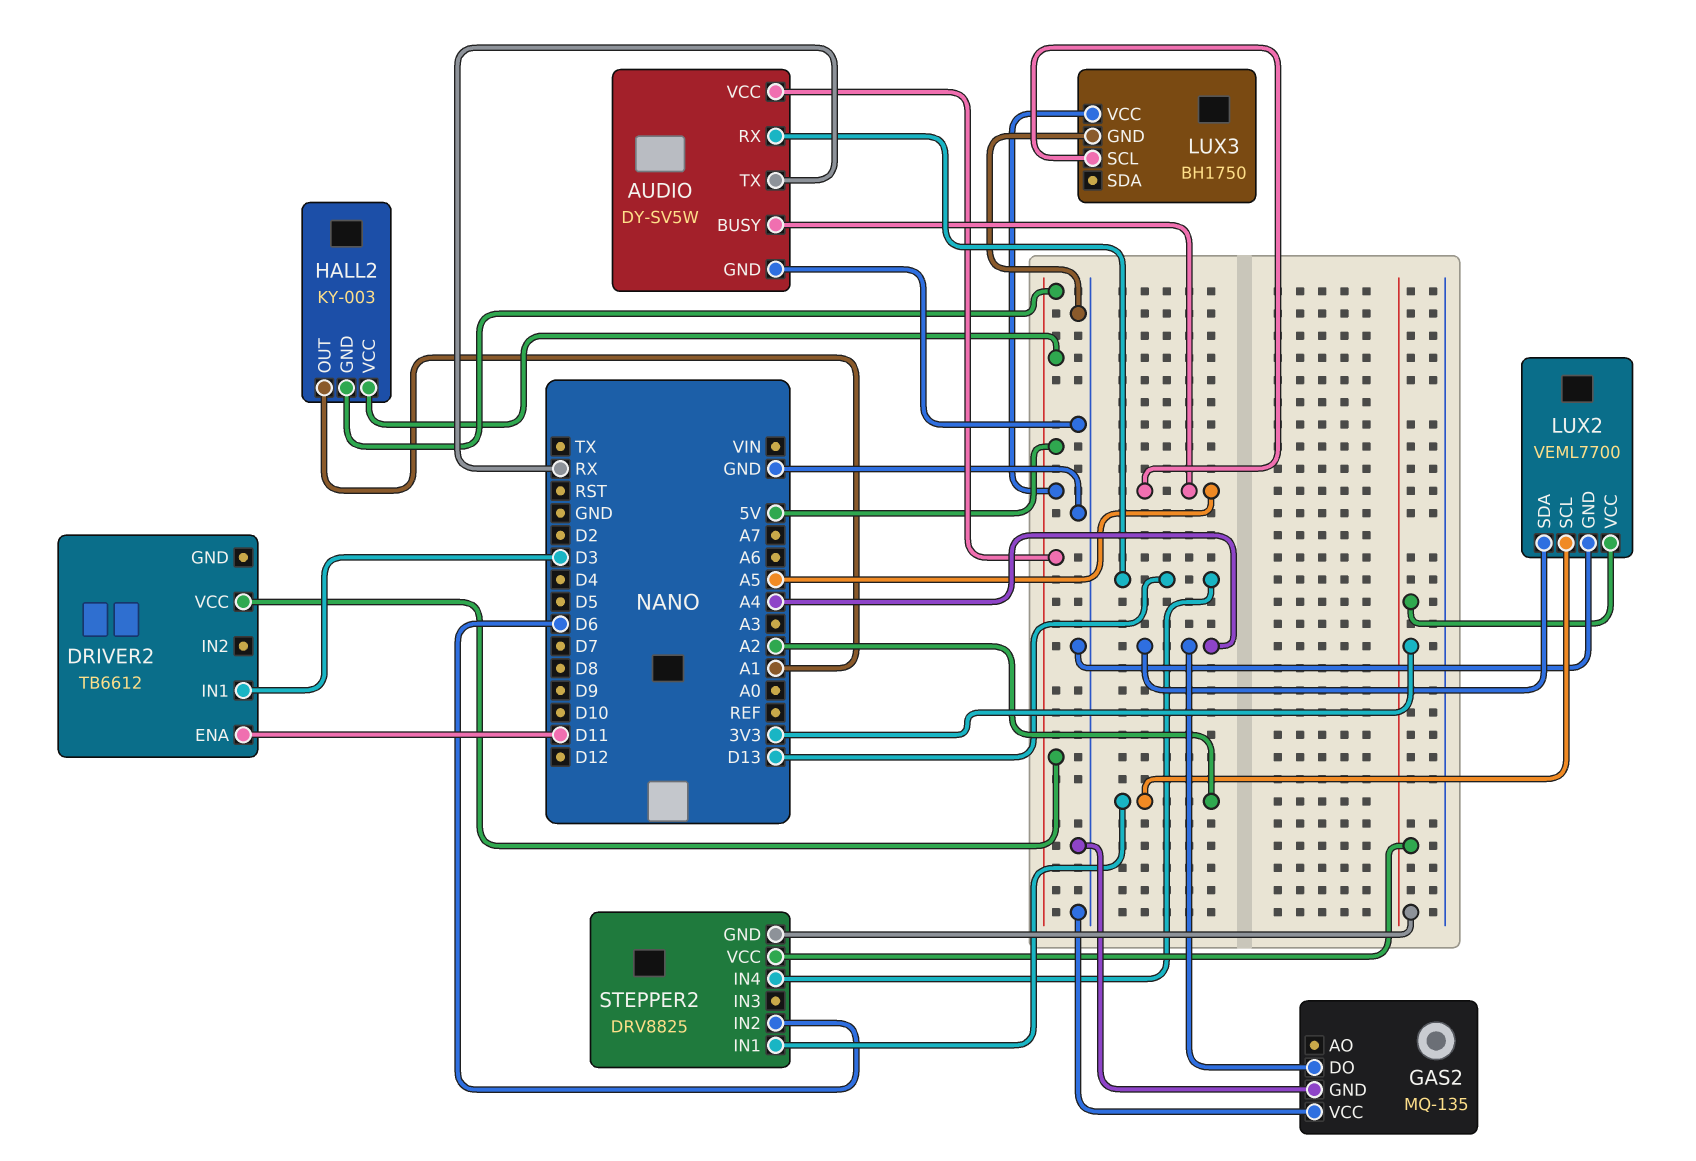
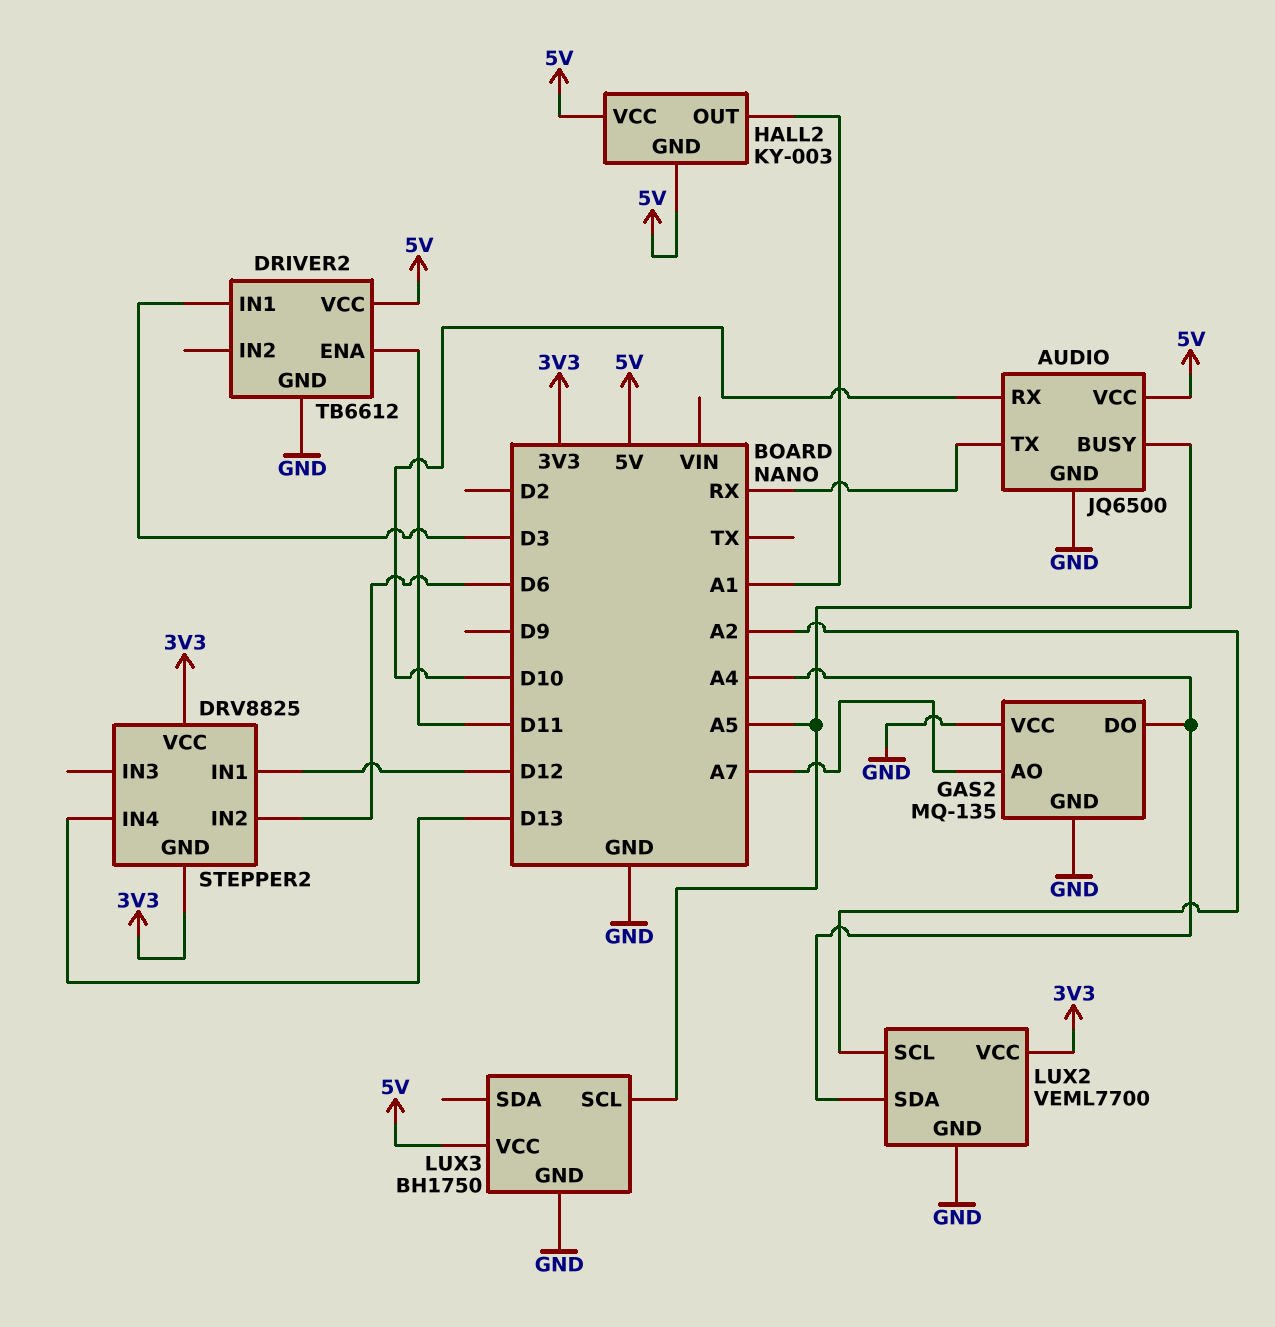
AUDIO: DY-SV5W -> JQ6500
AUDIO pin RX: D13 -> D10
DRIVER2 pin GND: none -> GND
GAS2 pin AO: none -> A7
STEPPER2 pin IN1: A2 -> D12

